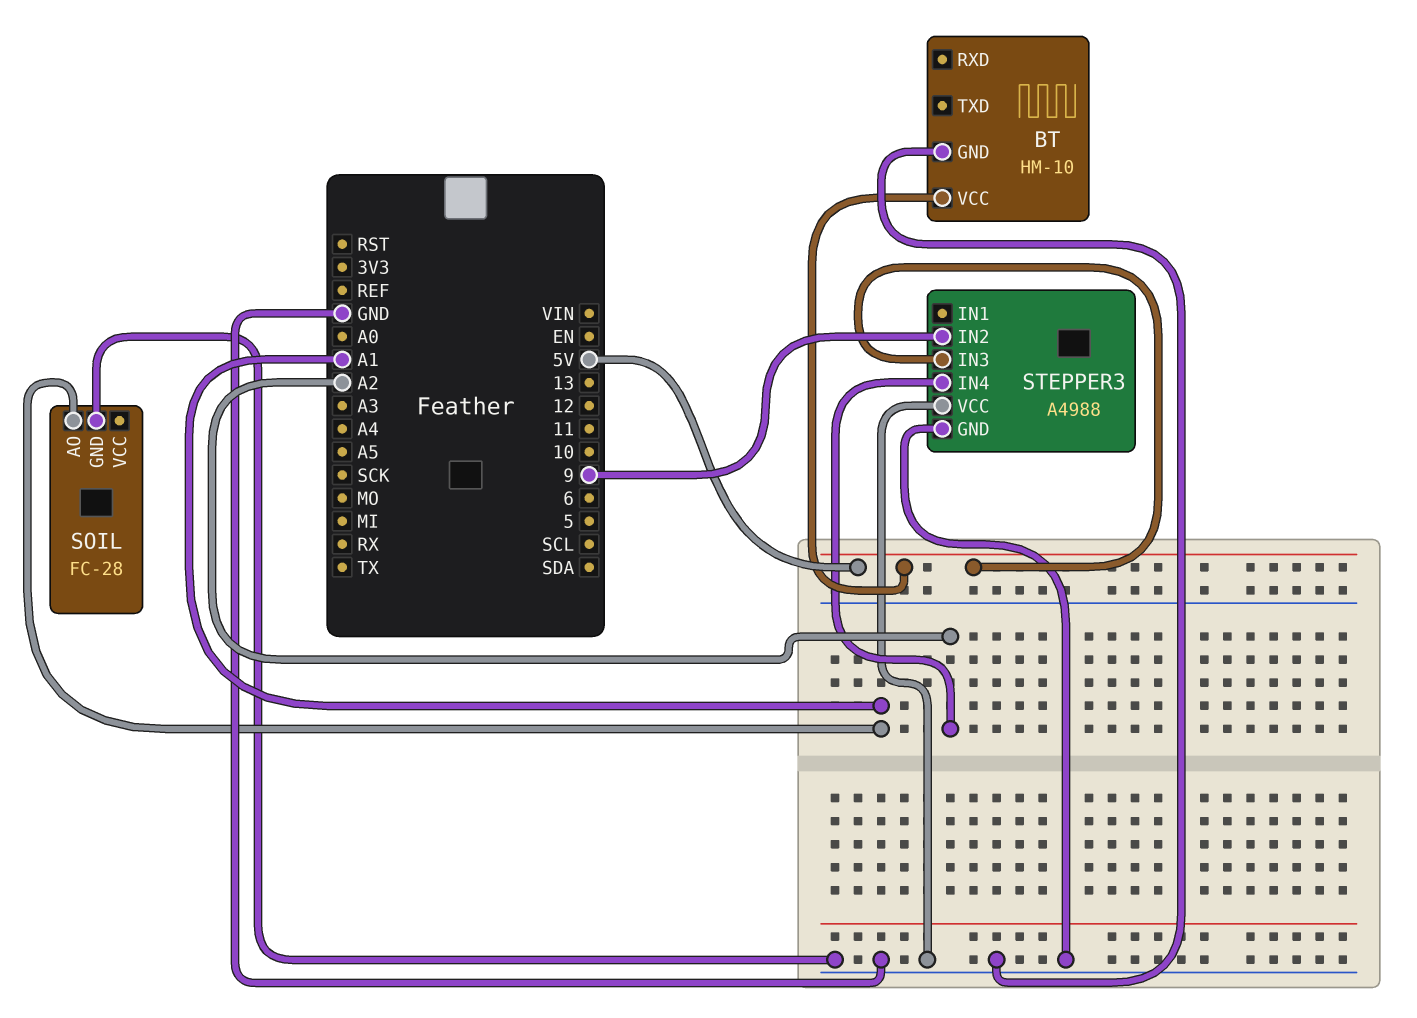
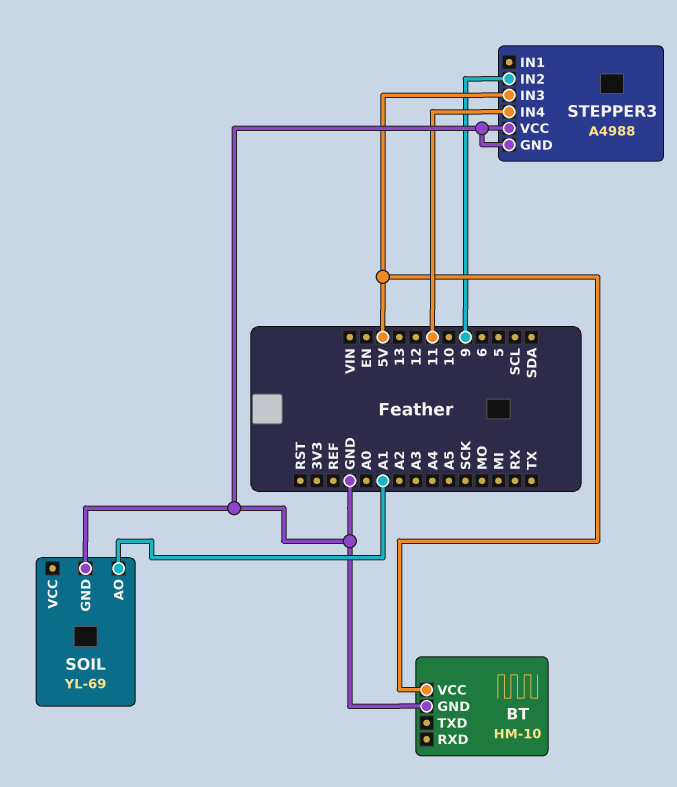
SOIL: FC-28 -> YL-69
STEPPER3 pin IN4: A2 -> 11

